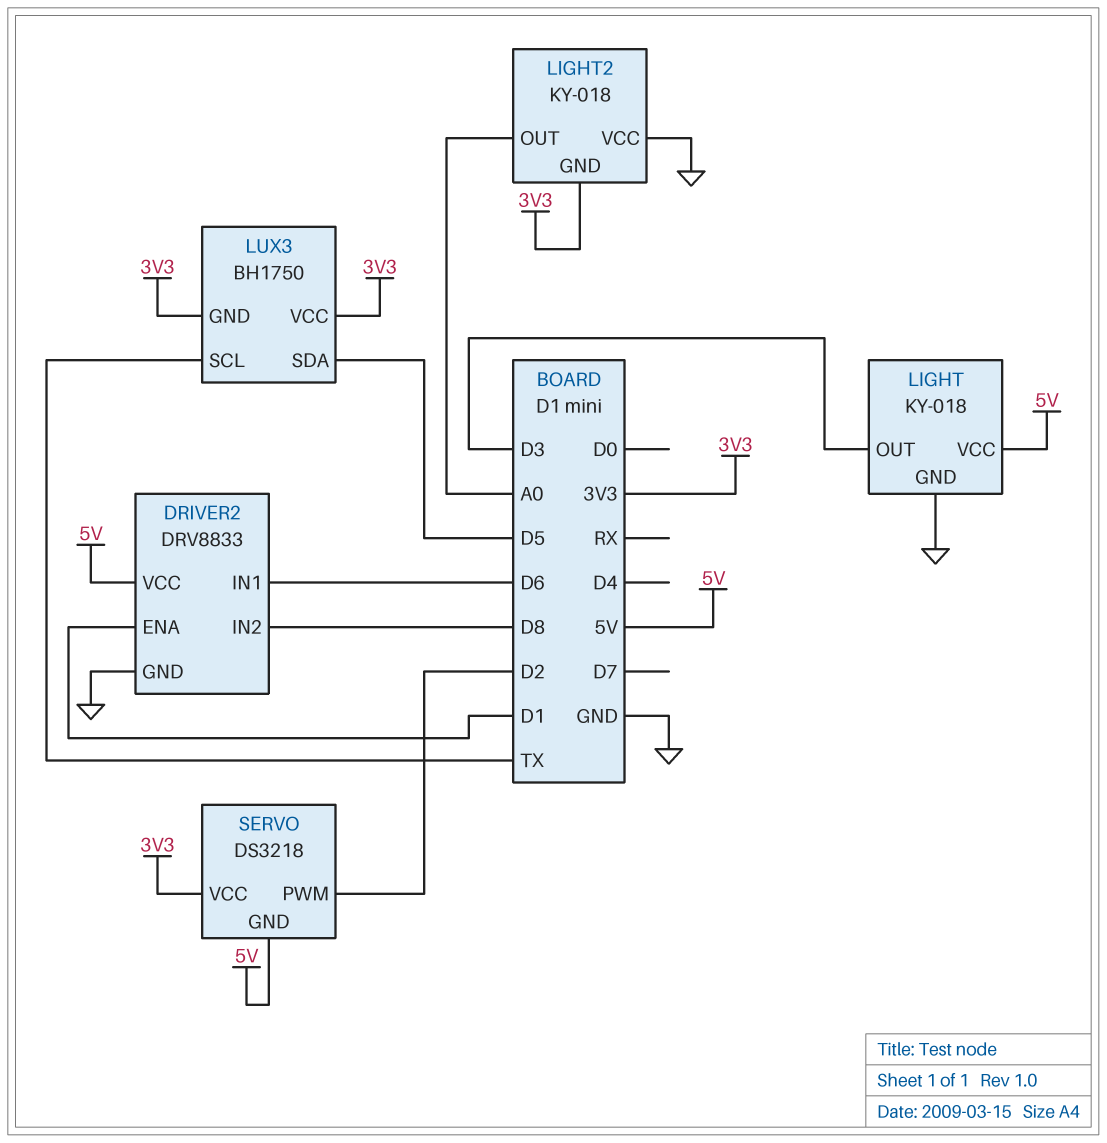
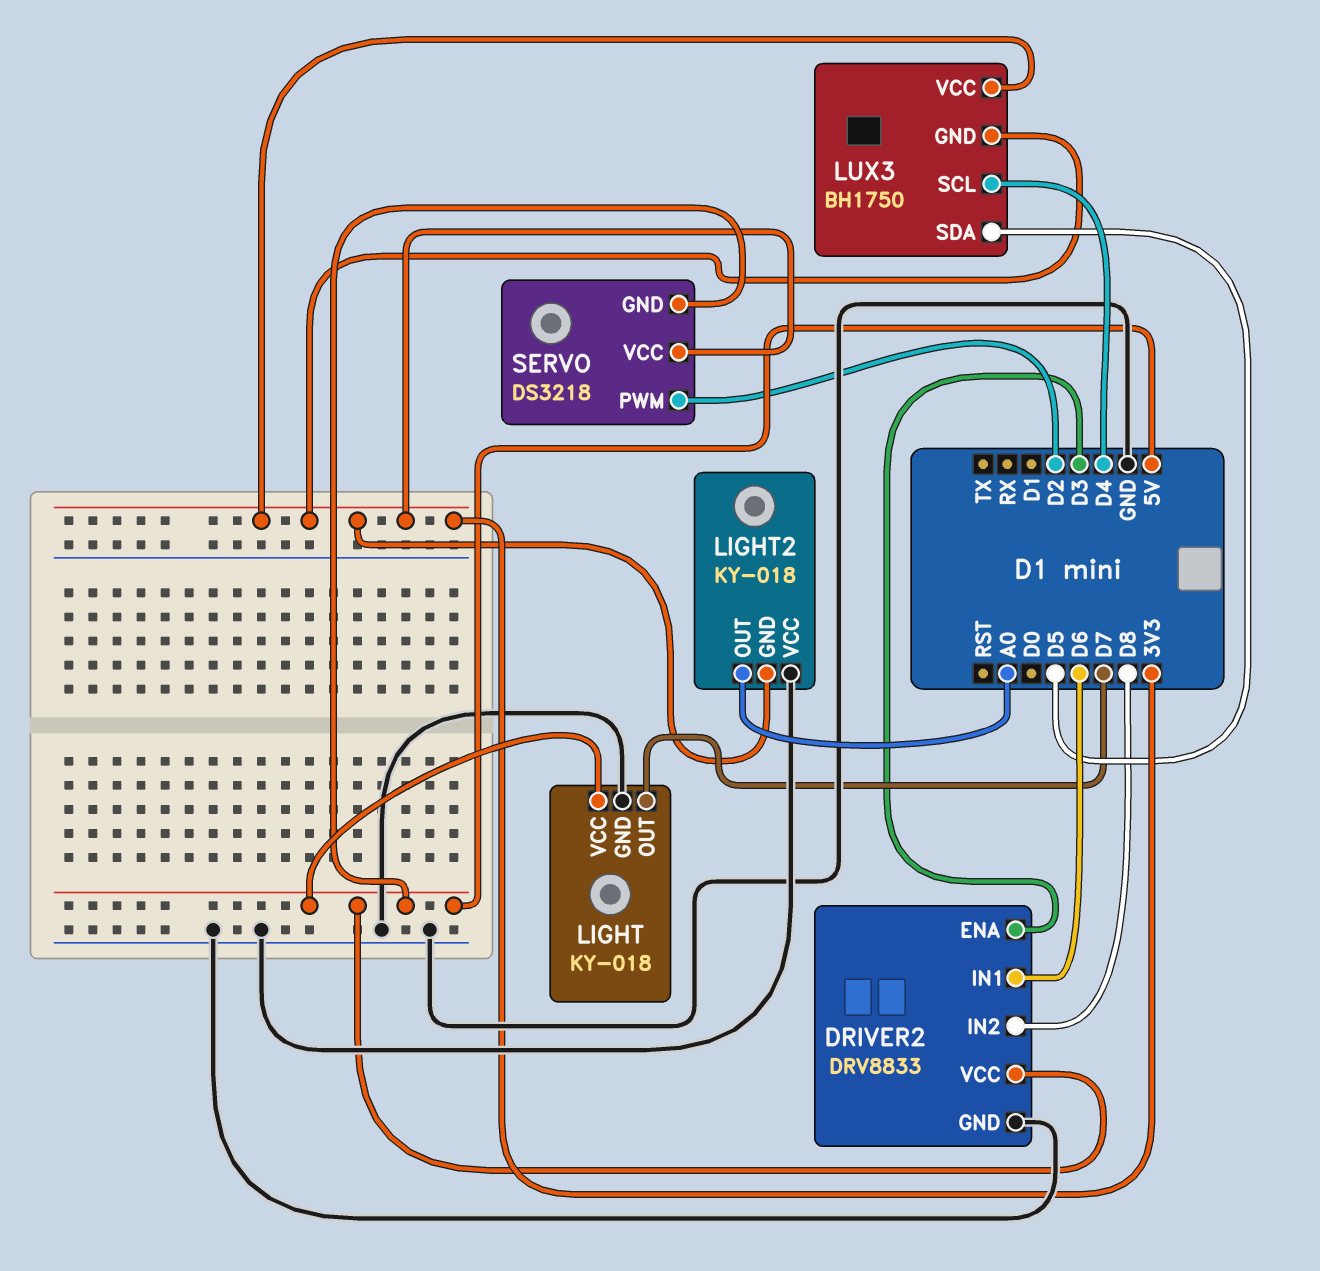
DRIVER2 pin ENA: D1 -> D3
LIGHT pin OUT: D3 -> D7
LUX3 pin SCL: TX -> D4

